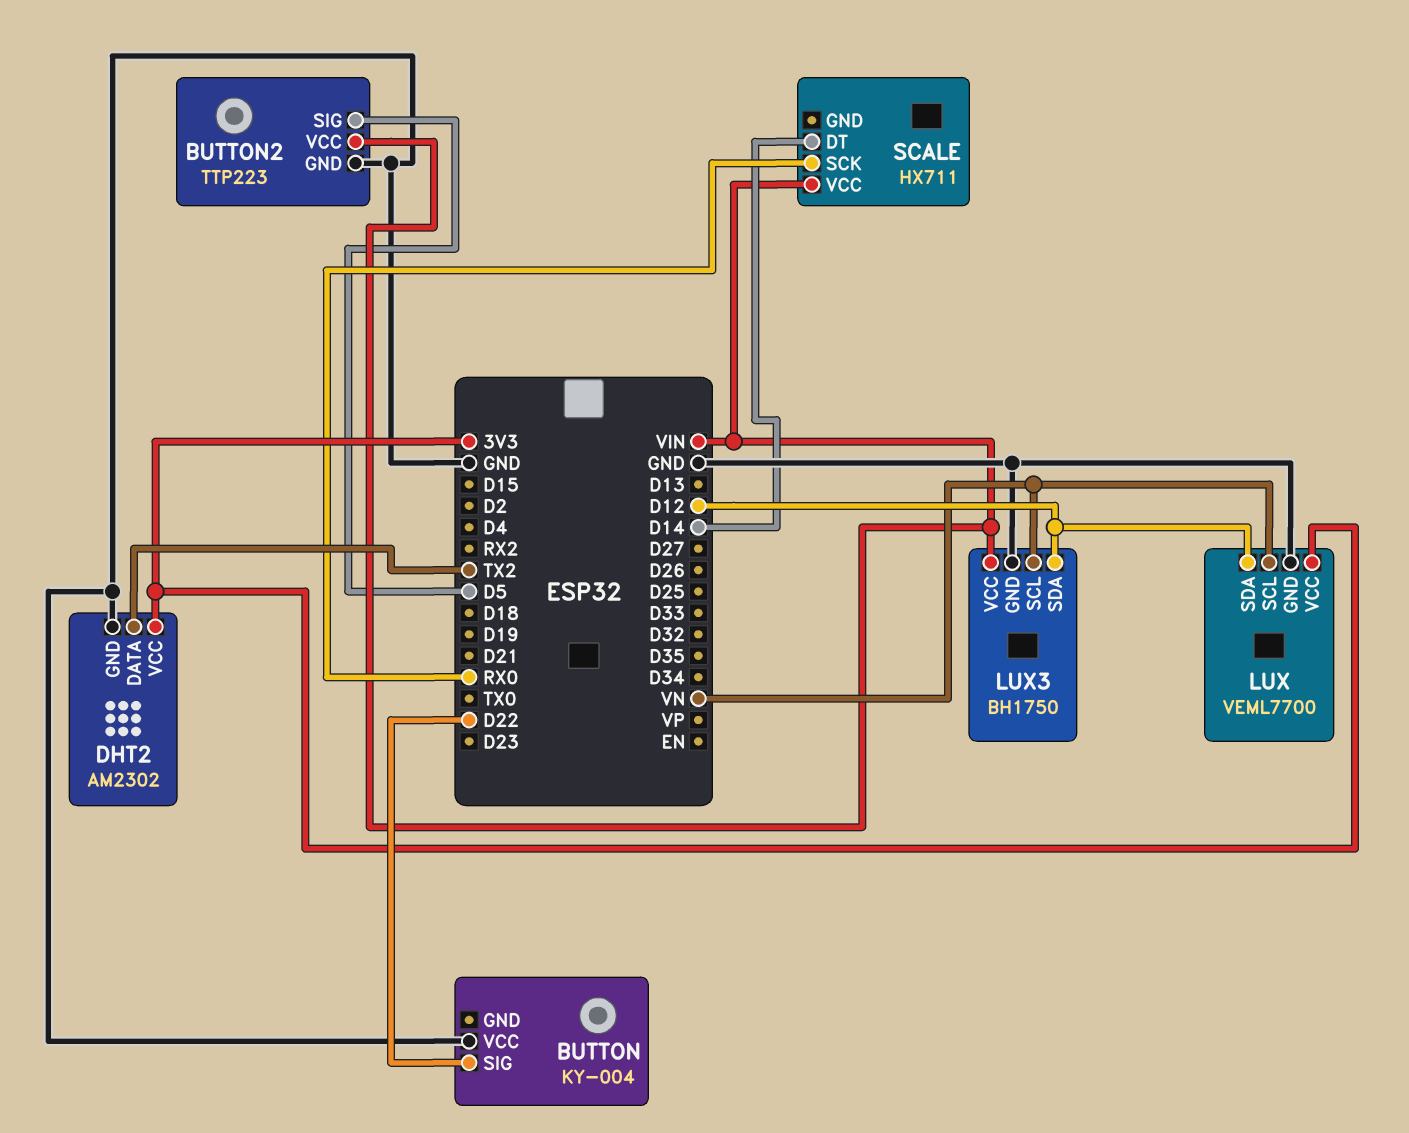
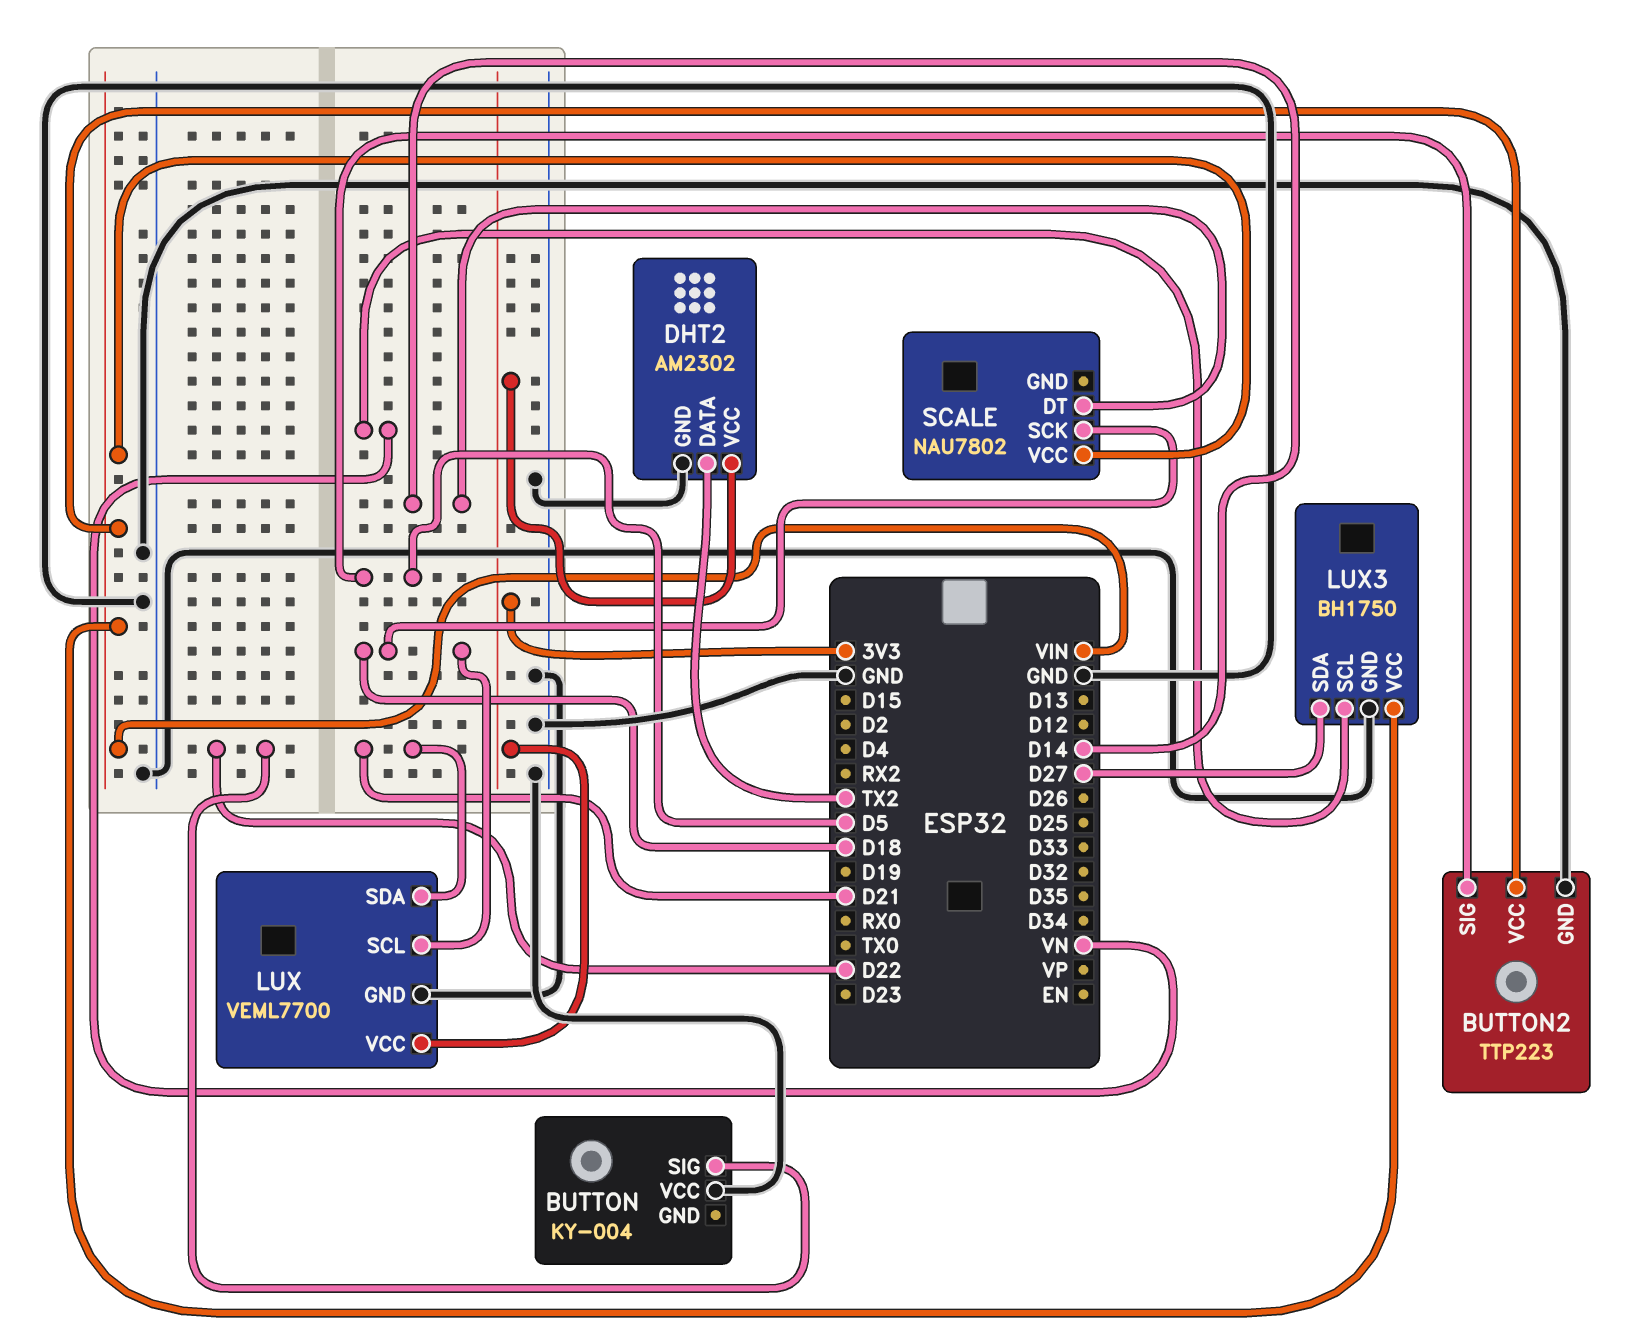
LUX pin SCL: VN -> D18
LUX pin SDA: D12 -> D21
LUX3 pin SDA: D12 -> D27
SCALE: HX711 -> NAU7802
SCALE pin SCK: RX0 -> D18

